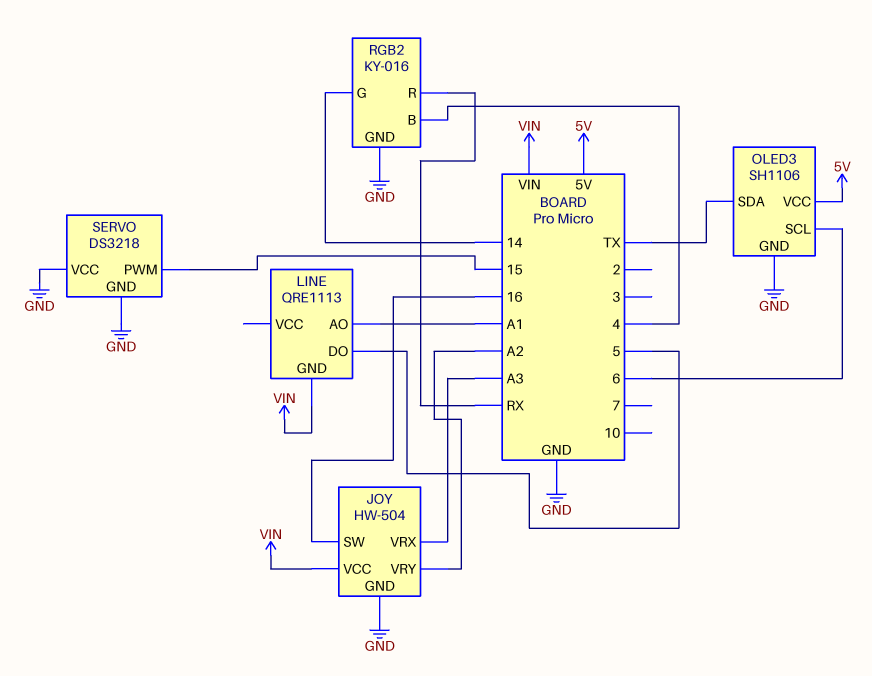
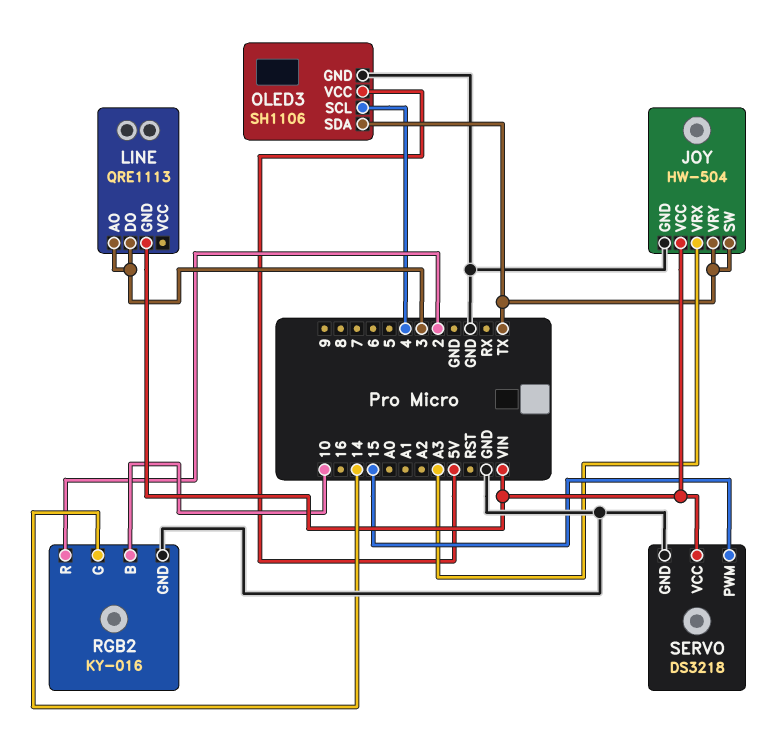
JOY pin SW: 16 -> TX
JOY pin VRY: A2 -> TX
LINE pin AO: A1 -> 3
LINE pin DO: 5 -> 3
OLED3 pin SCL: 6 -> 4
RGB2 pin B: 4 -> 10
RGB2 pin R: RX -> 2
SERVO pin VCC: GND -> VIN

